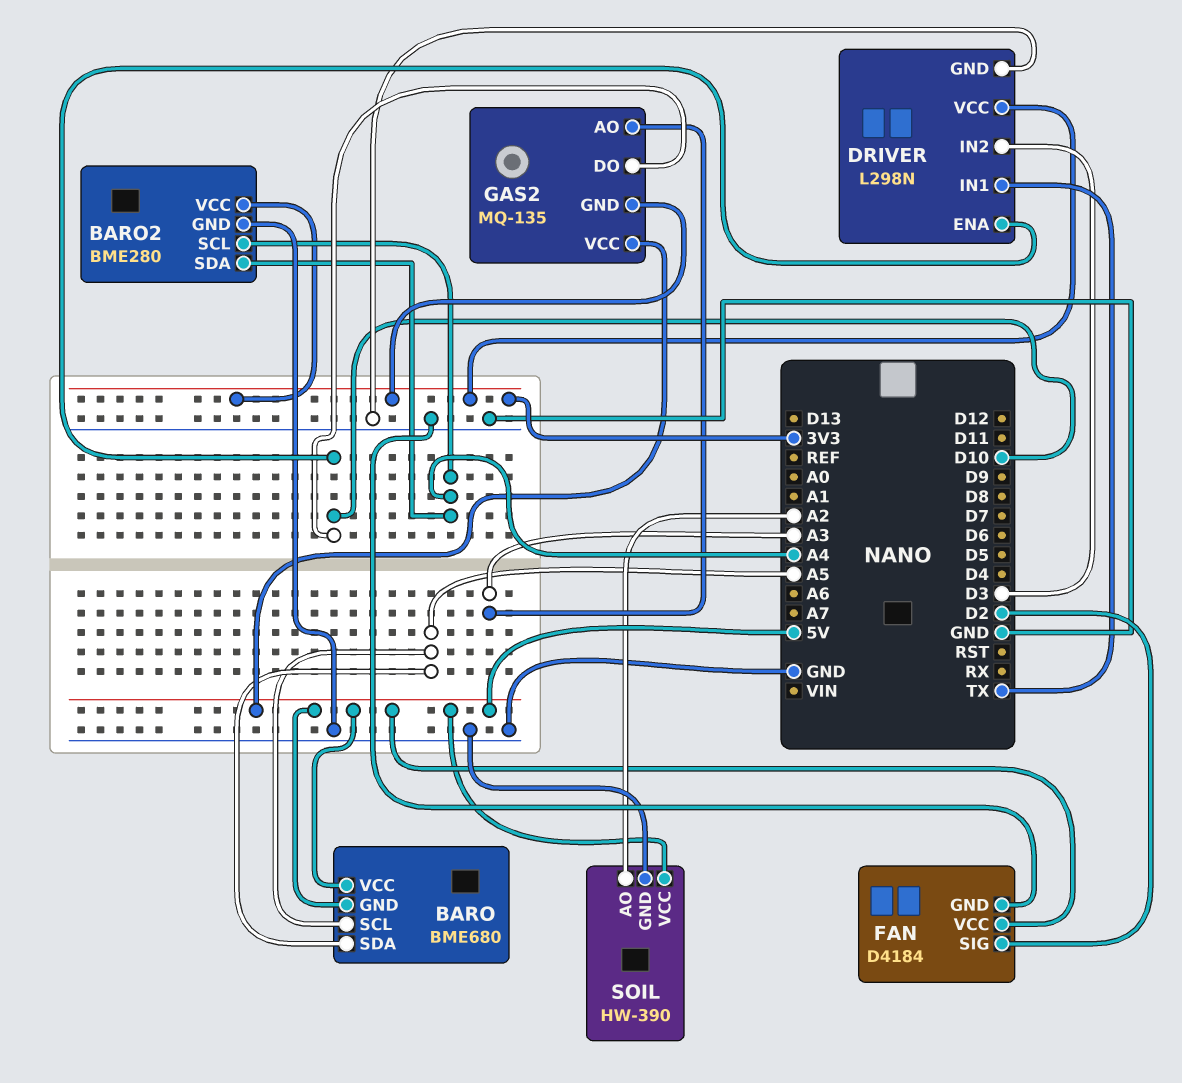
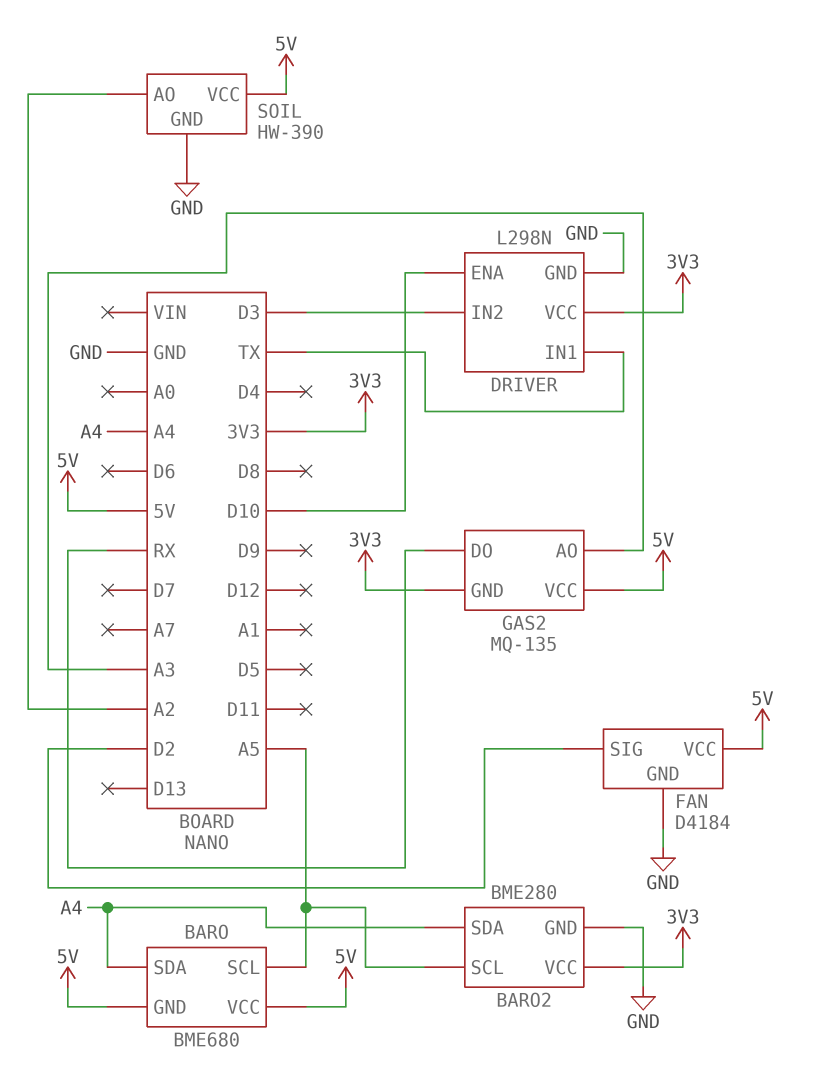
BARO pin SDA: A5 -> A4
BARO2 pin SCL: A4 -> A5
GAS2 pin DO: D10 -> RX

